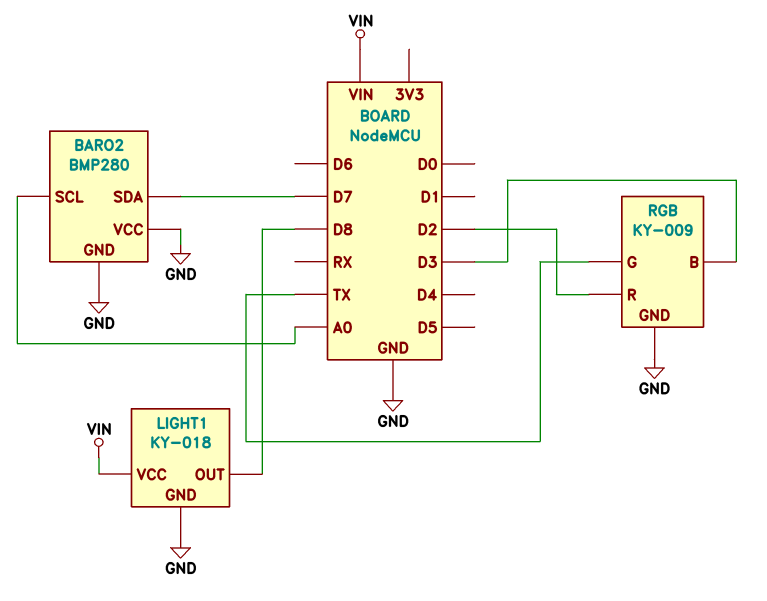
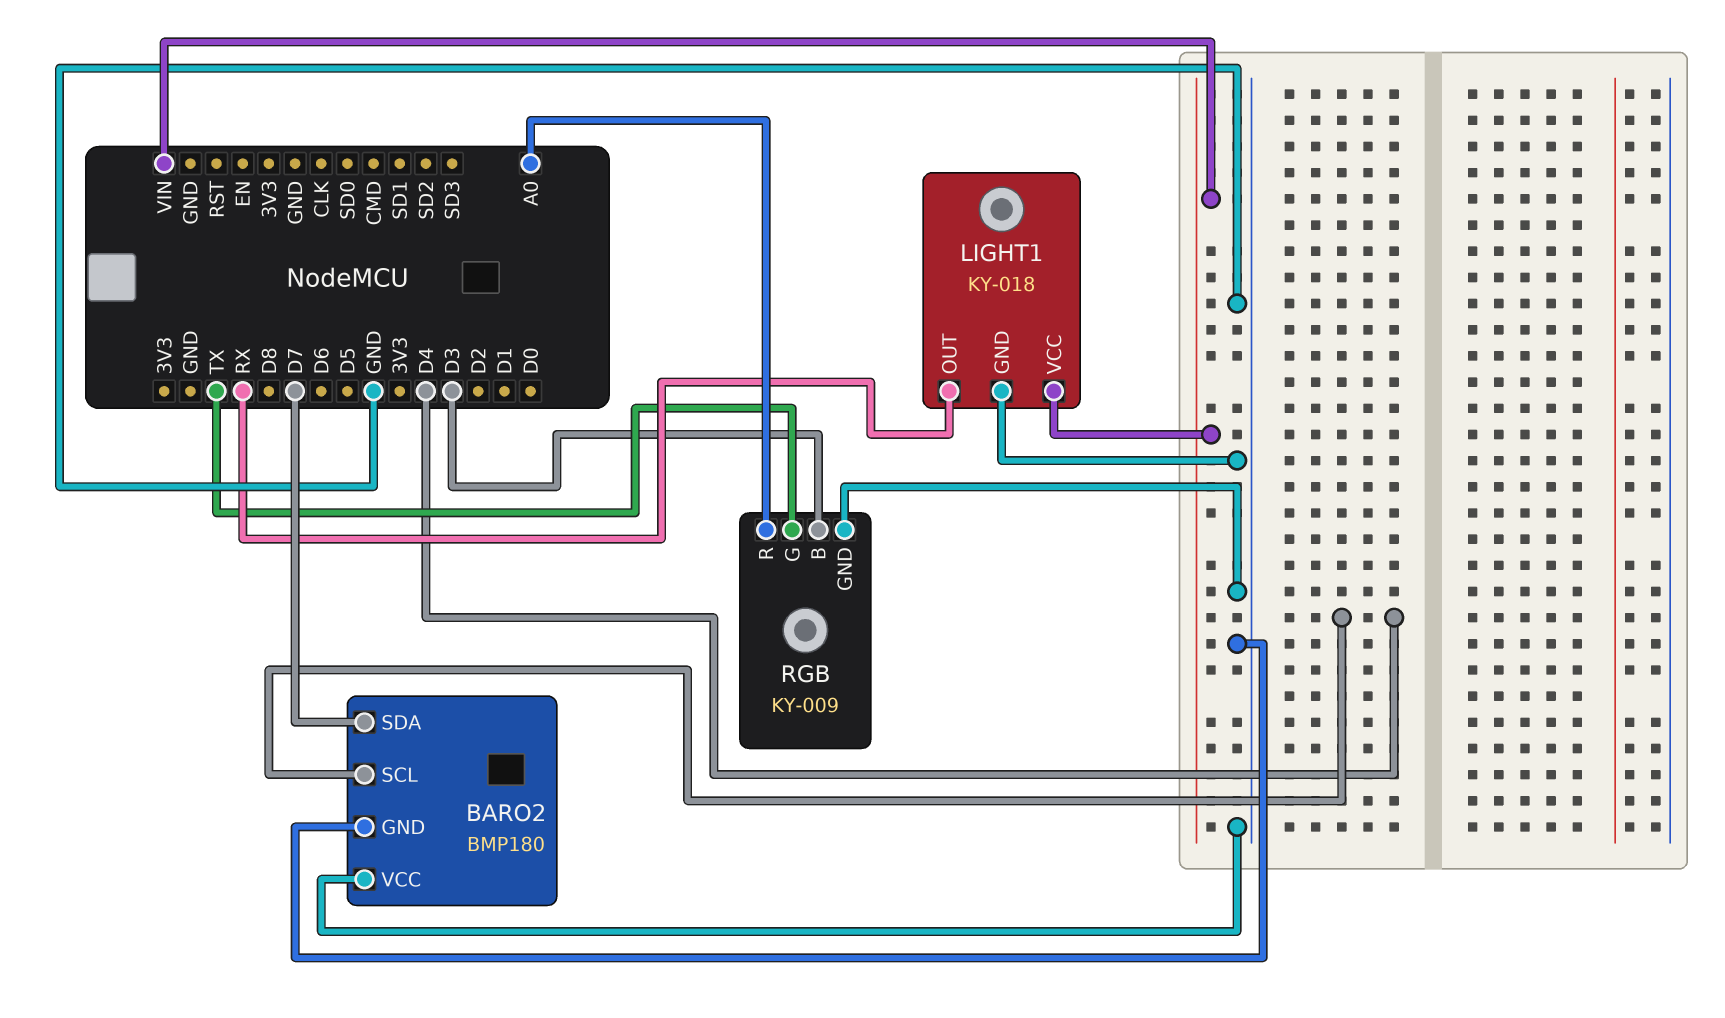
BARO2: BMP280 -> BMP180
BARO2 pin SCL: A0 -> D4
LIGHT1 pin OUT: D8 -> RX
RGB pin R: D2 -> A0

